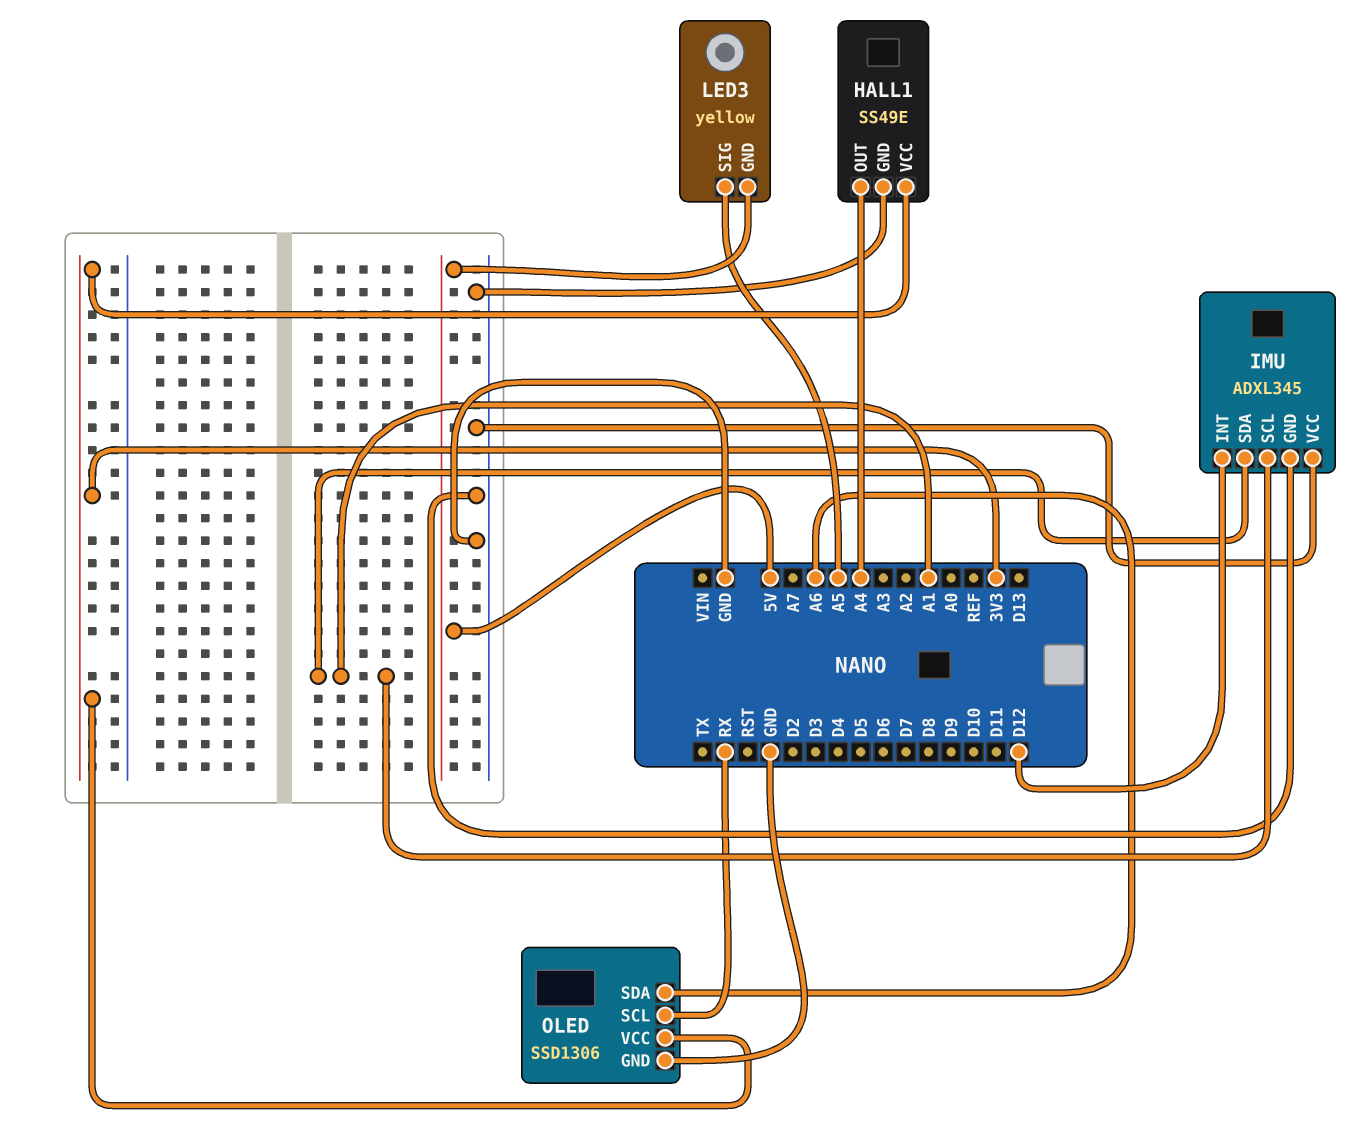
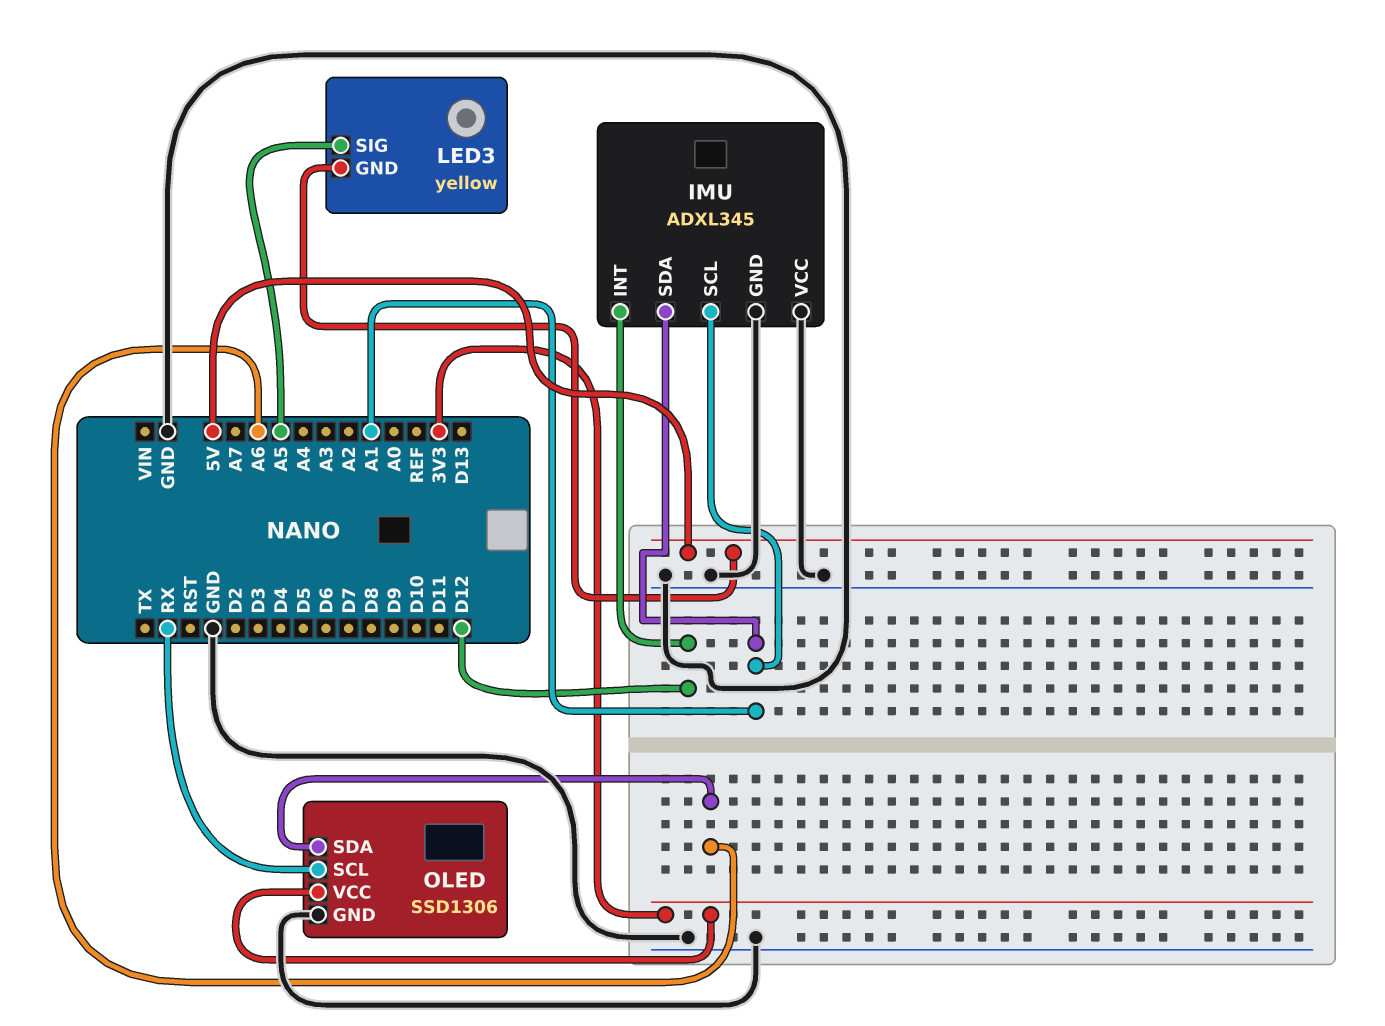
HALL1: SS49E -> none
HALL1 pin GND: GND -> none
HALL1 pin OUT: A4 -> none
HALL1 pin VCC: 3V3 -> none

